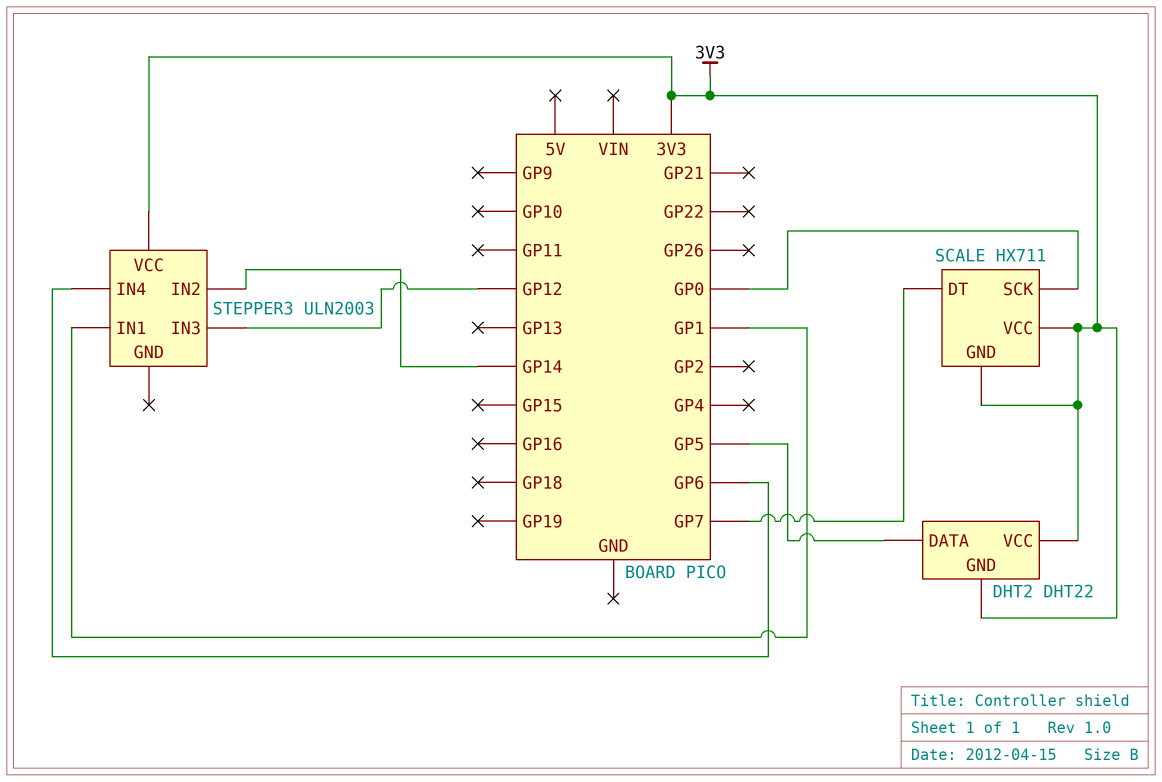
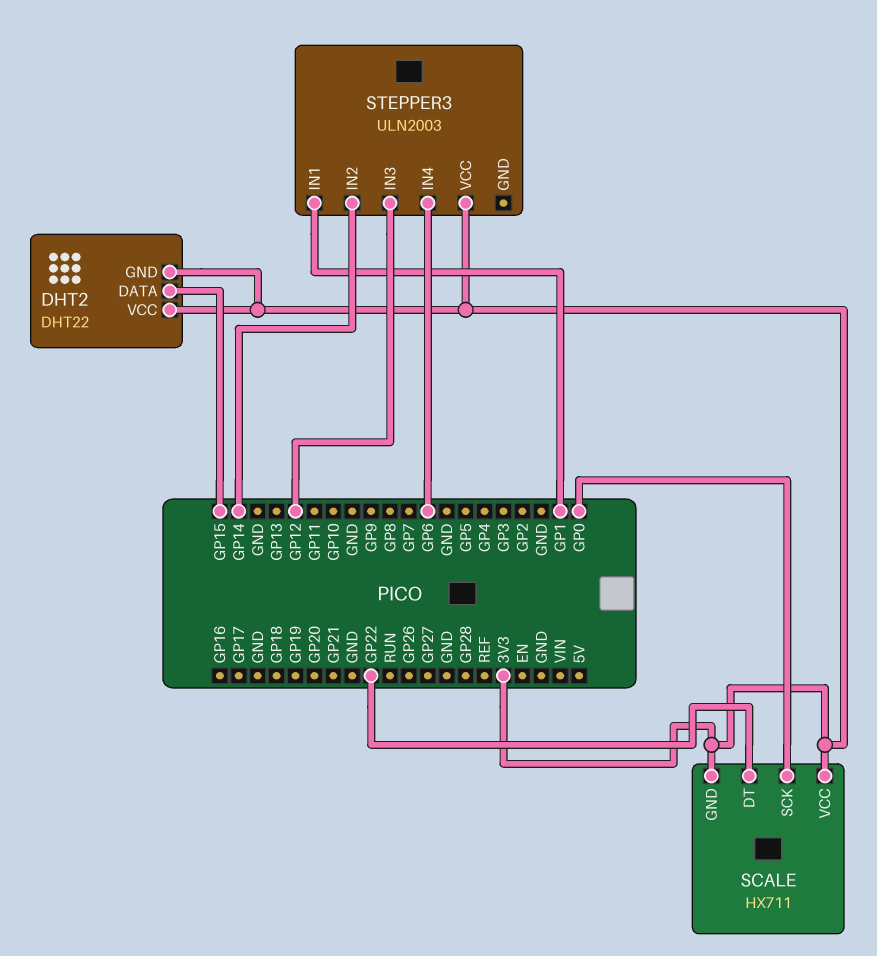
DHT2 pin DATA: GP5 -> GP15
SCALE pin DT: GP7 -> GP22

